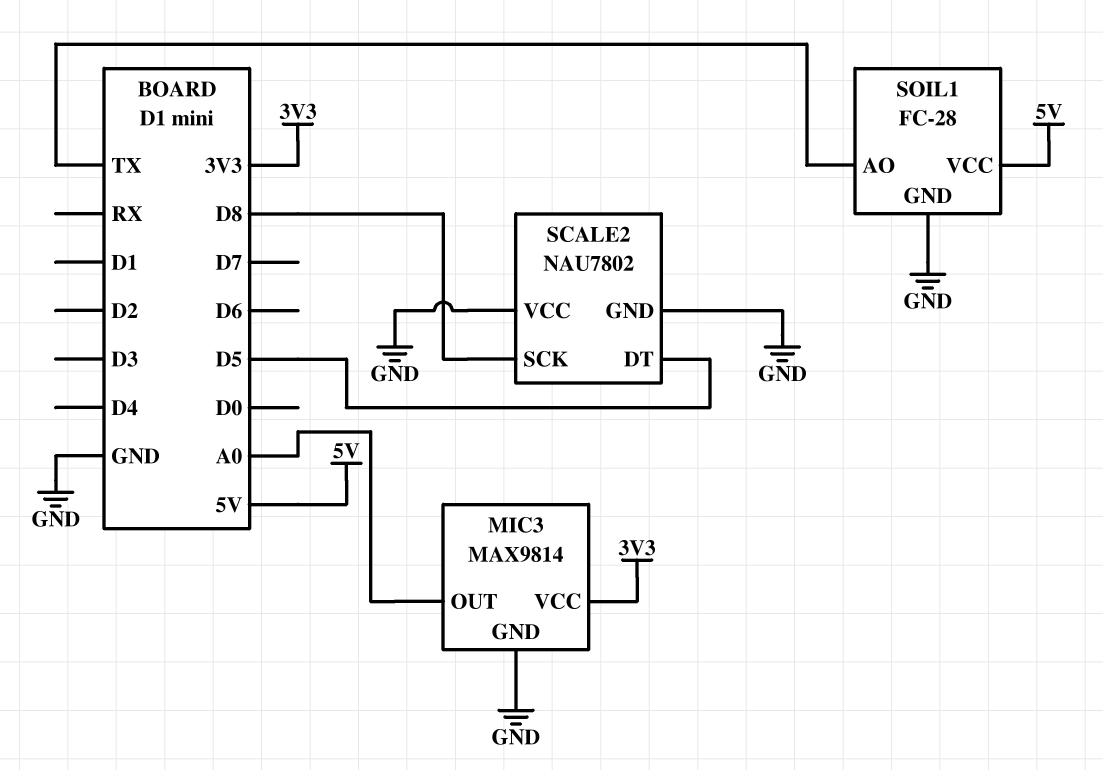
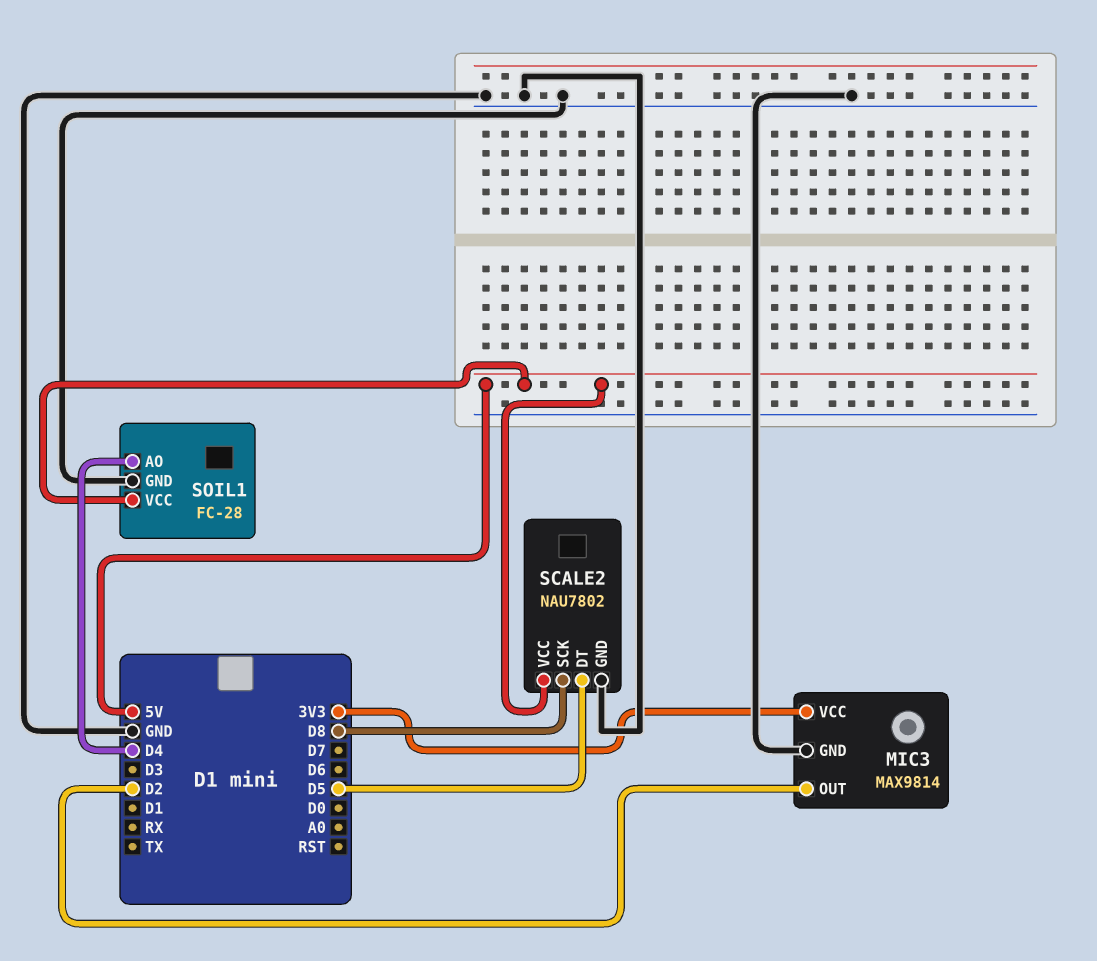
MIC3 pin OUT: A0 -> D2
SCALE2 pin VCC: GND -> 5V
SOIL1 pin AO: TX -> D4

